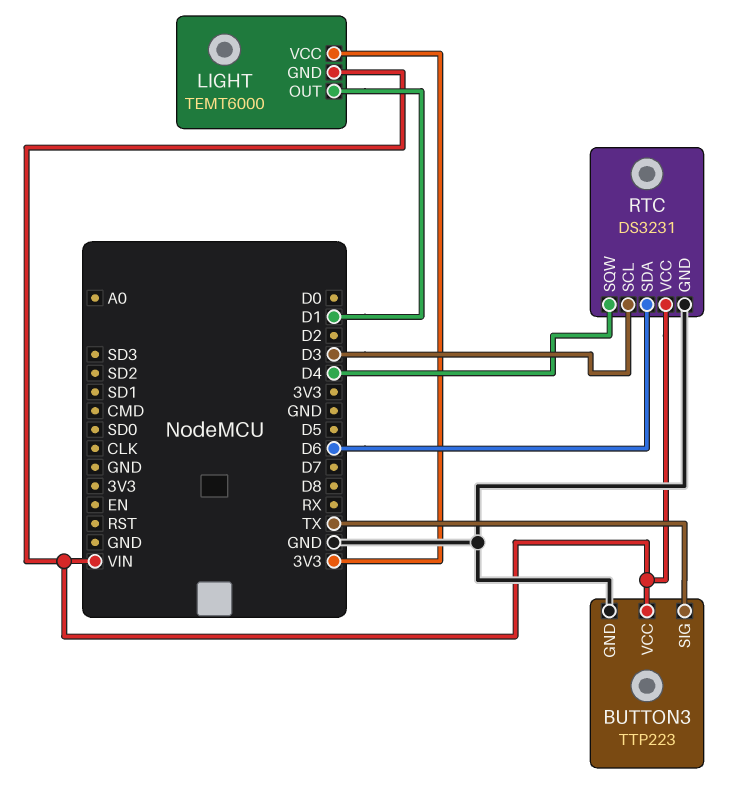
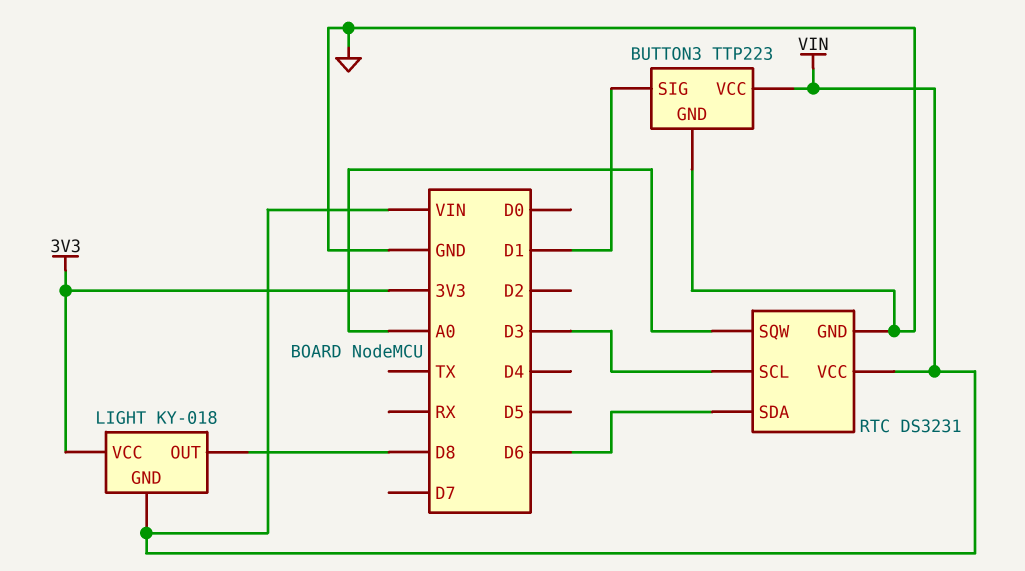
BUTTON3 pin SIG: TX -> D1
LIGHT: TEMT6000 -> KY-018
LIGHT pin OUT: D1 -> D8
RTC pin SQW: D4 -> A0

